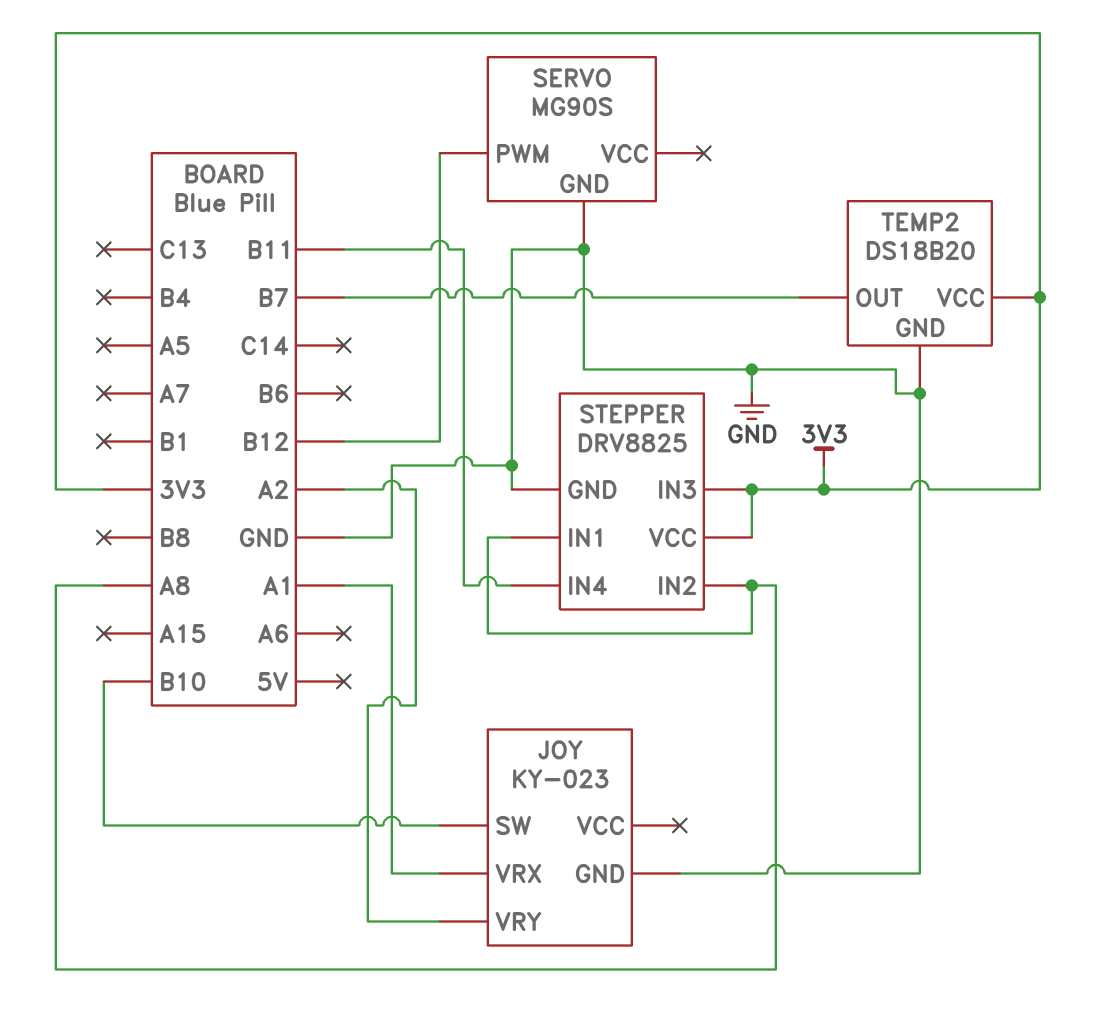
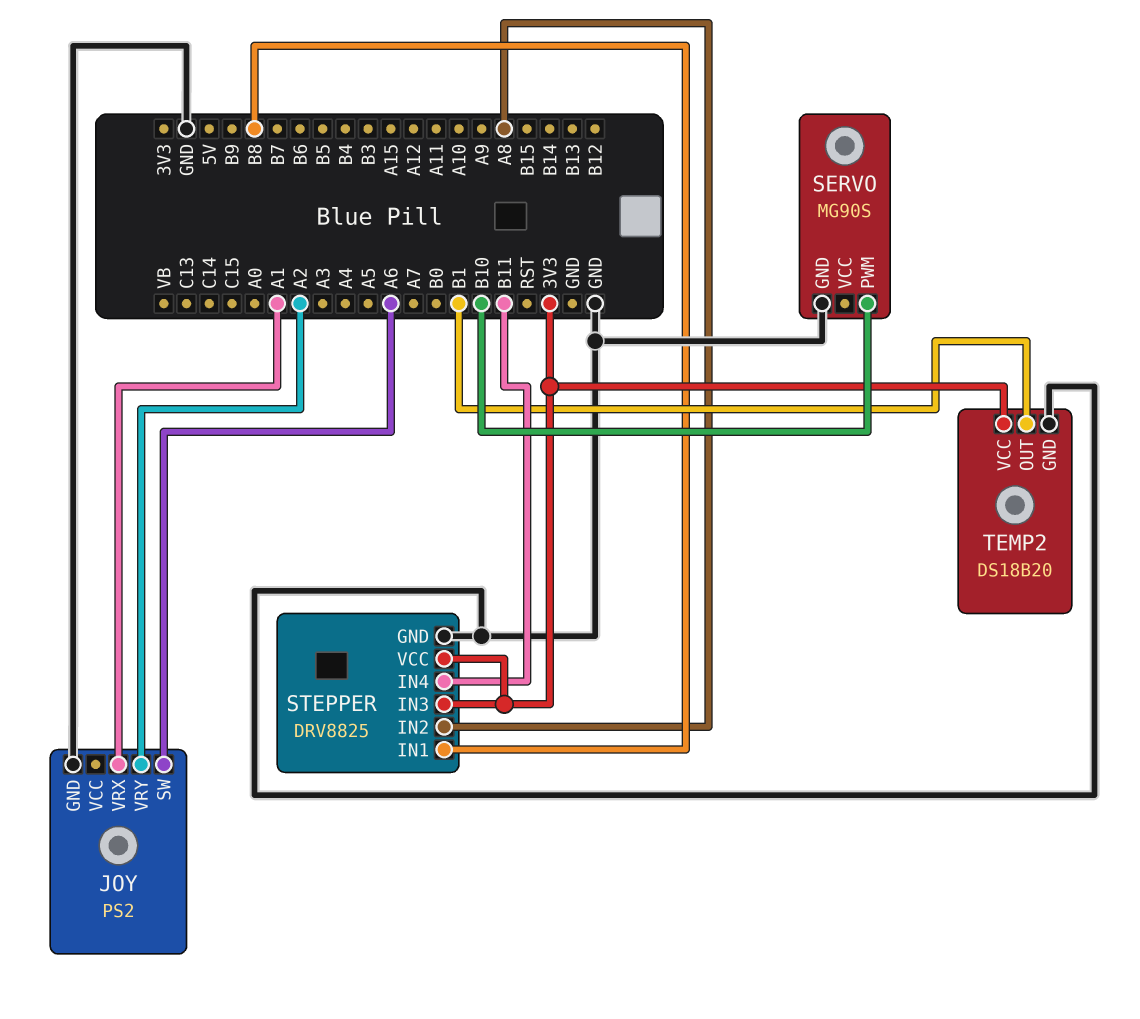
JOY: KY-023 -> PS2
JOY pin SW: B10 -> A6
SERVO pin PWM: B12 -> B10
STEPPER pin IN1: A8 -> B8
TEMP2 pin OUT: B7 -> B1

